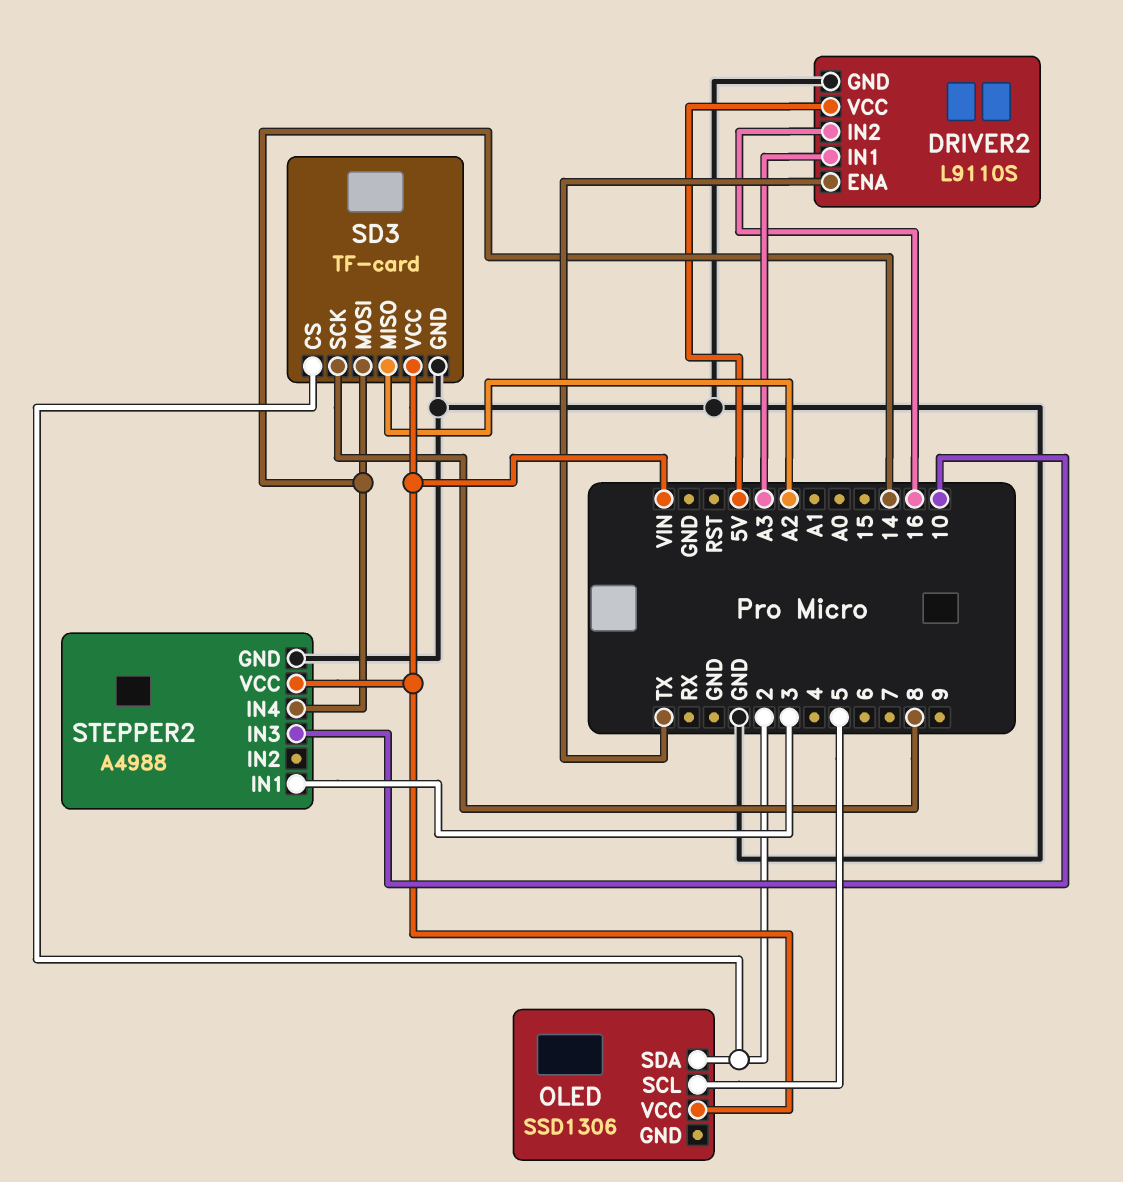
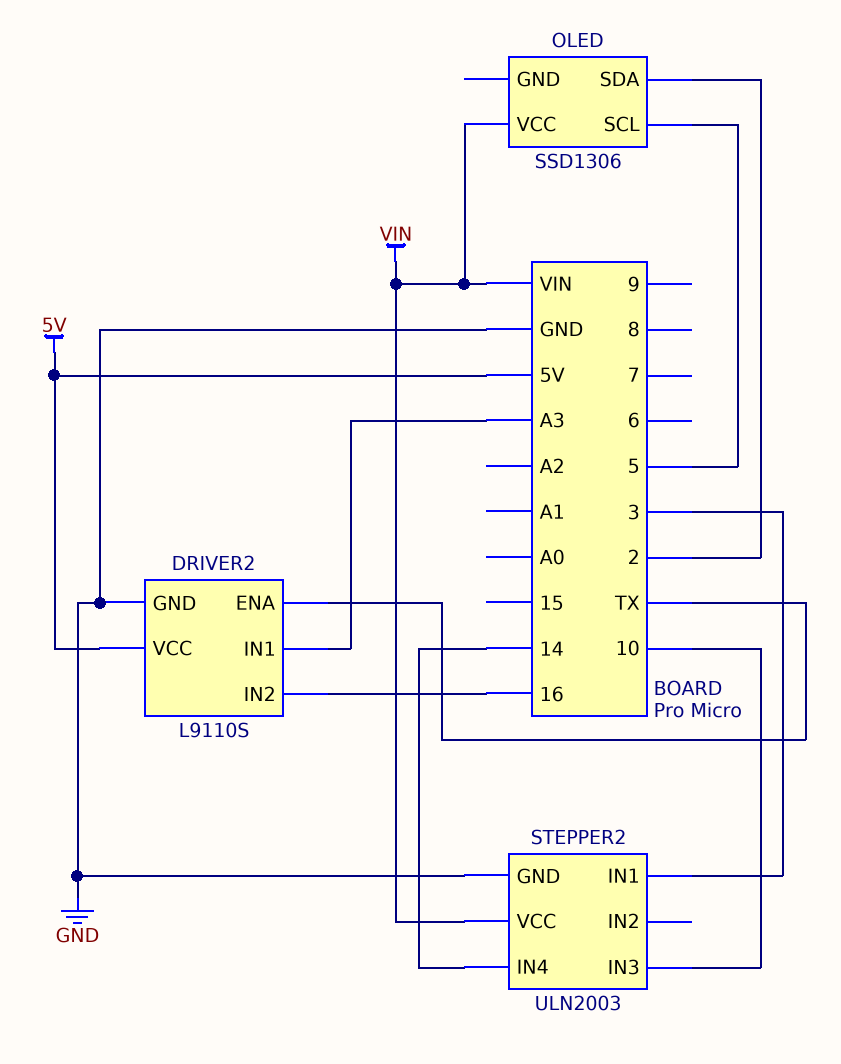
SD3: TF-card -> none
SD3 pin CS: 2 -> none
SD3 pin GND: GND -> none
SD3 pin MISO: A2 -> none
SD3 pin MOSI: 14 -> none
SD3 pin SCK: 8 -> none
SD3 pin VCC: VIN -> none
STEPPER2: A4988 -> ULN2003

